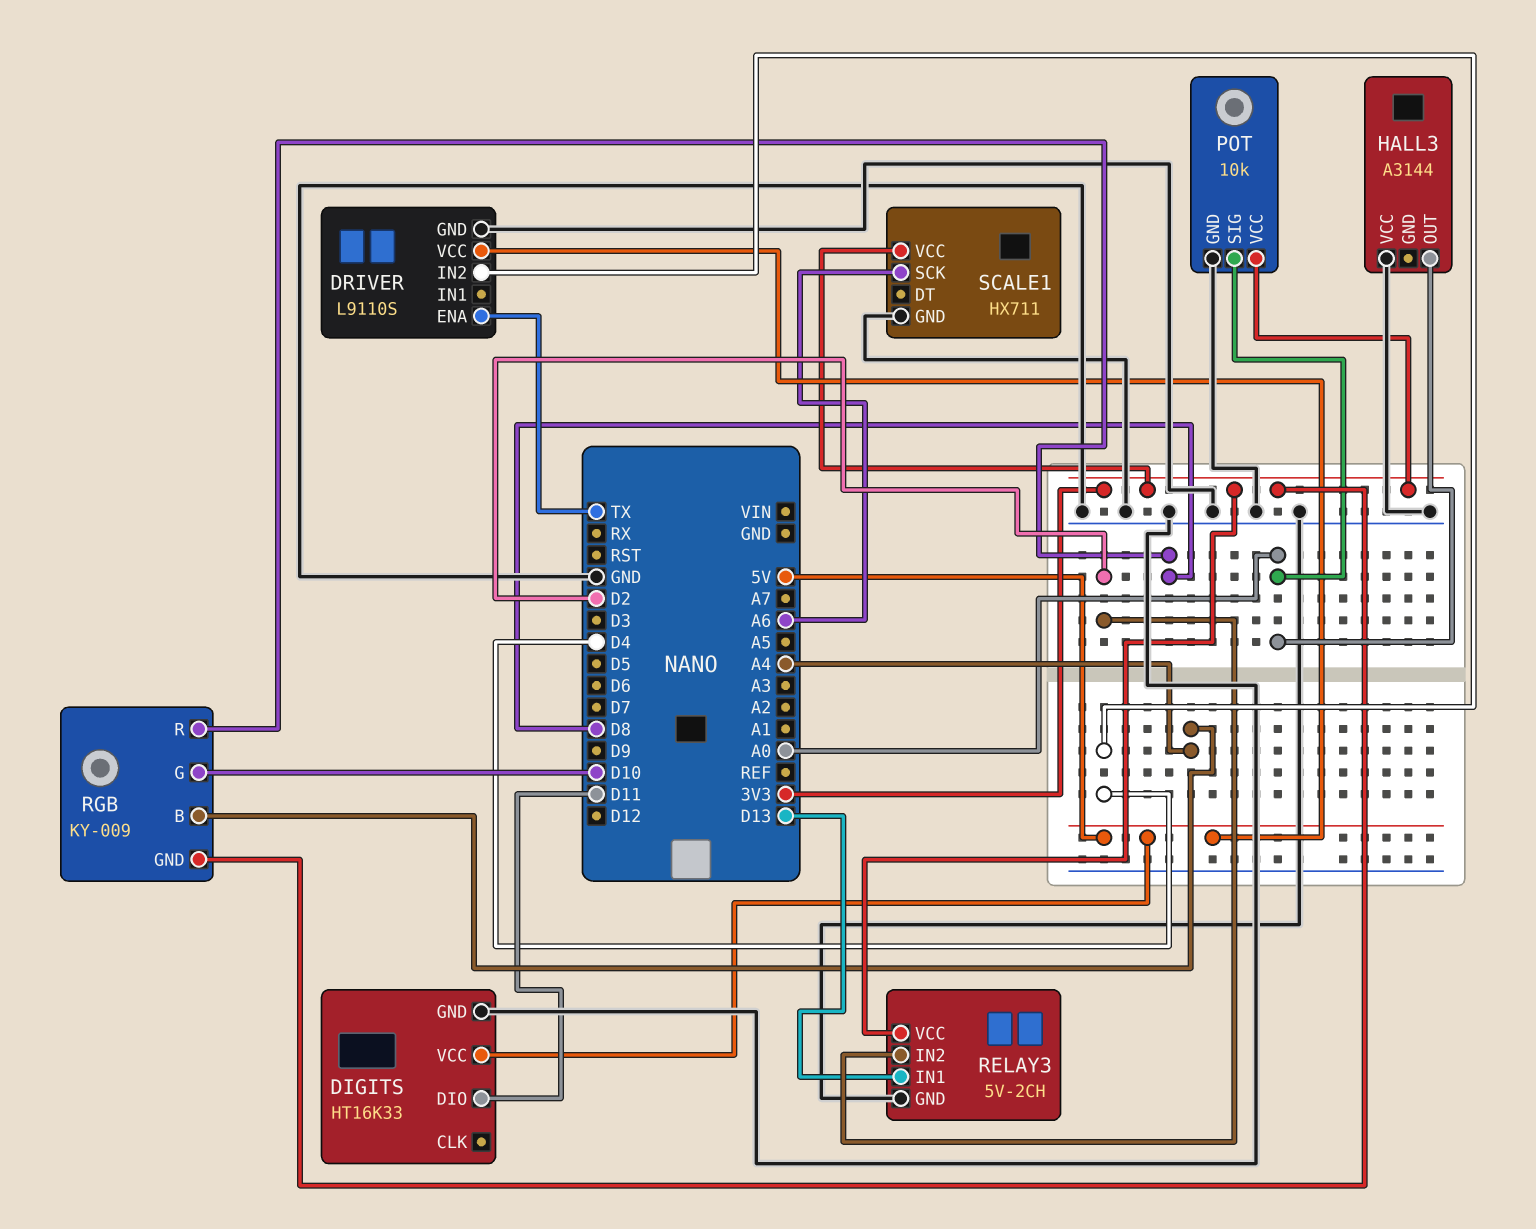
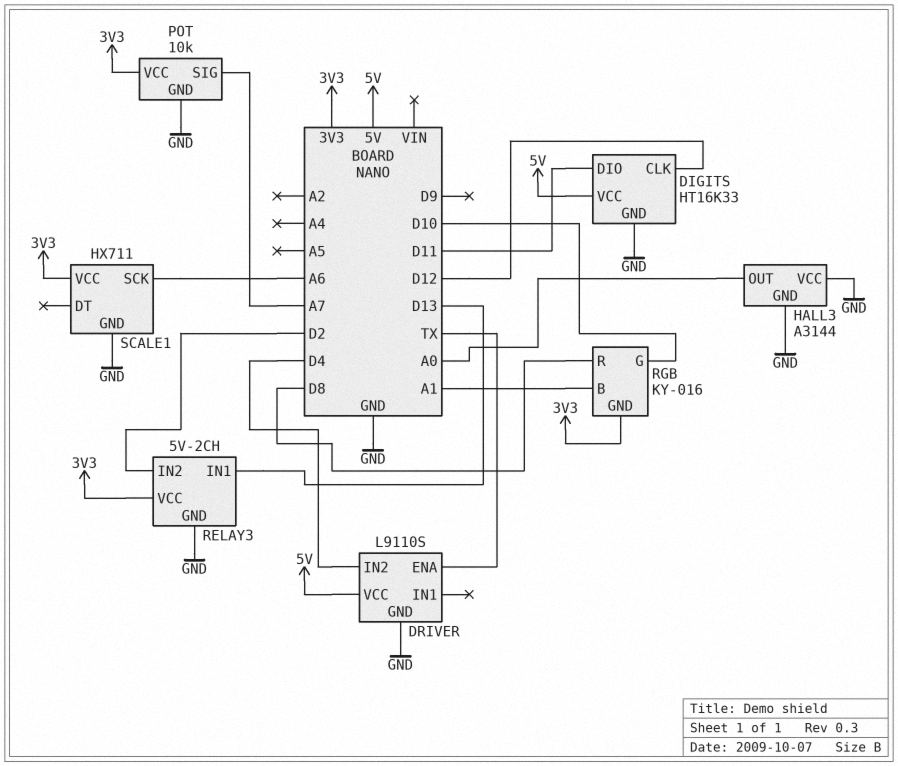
DIGITS pin CLK: none -> D12
HALL3 pin GND: none -> GND
POT pin SIG: A0 -> A7
RGB: KY-009 -> KY-016
RGB pin B: A4 -> A1

